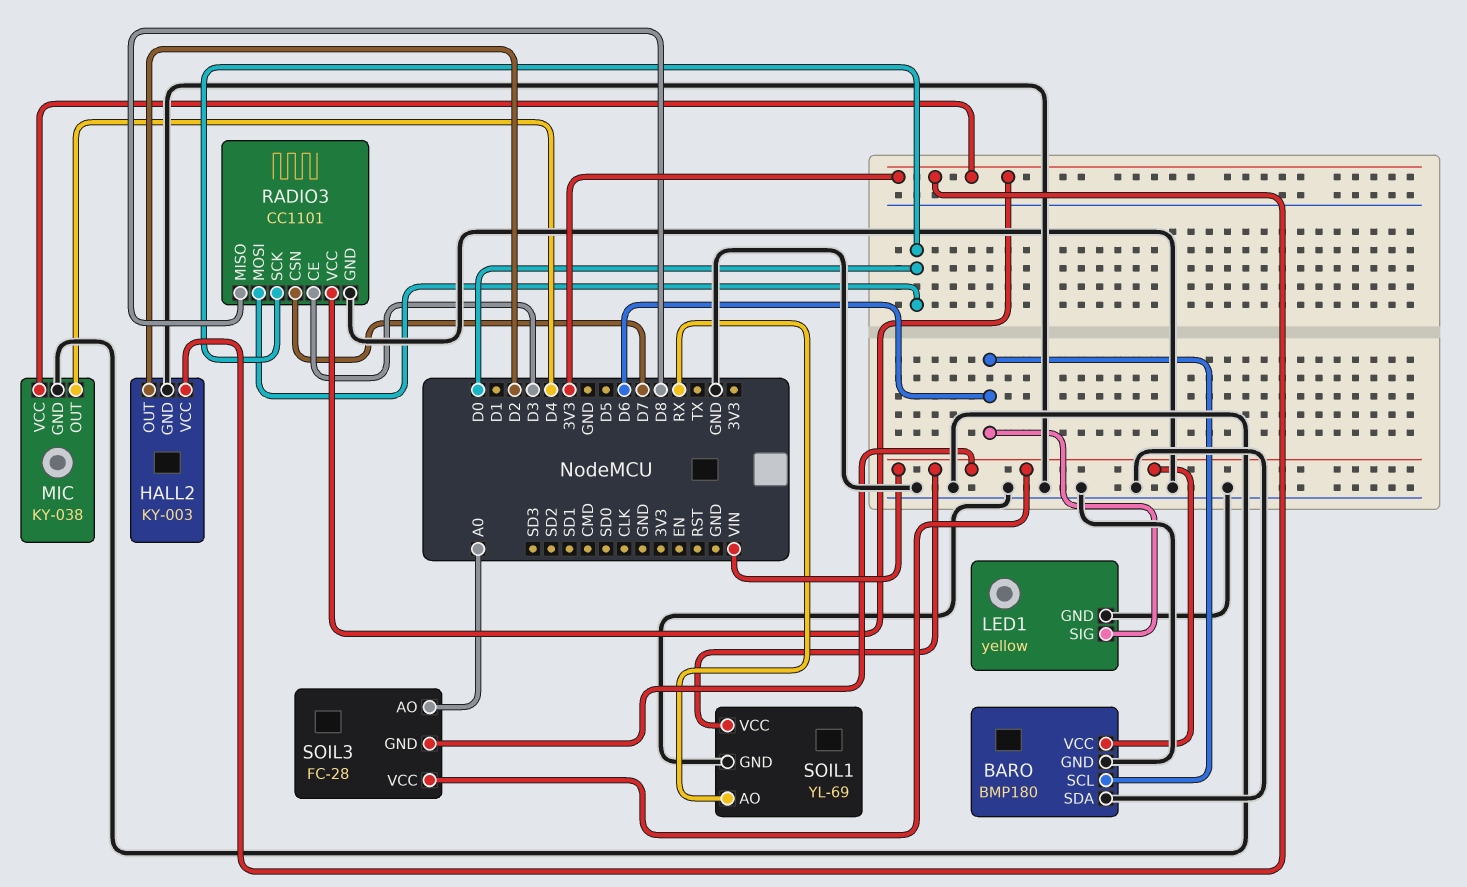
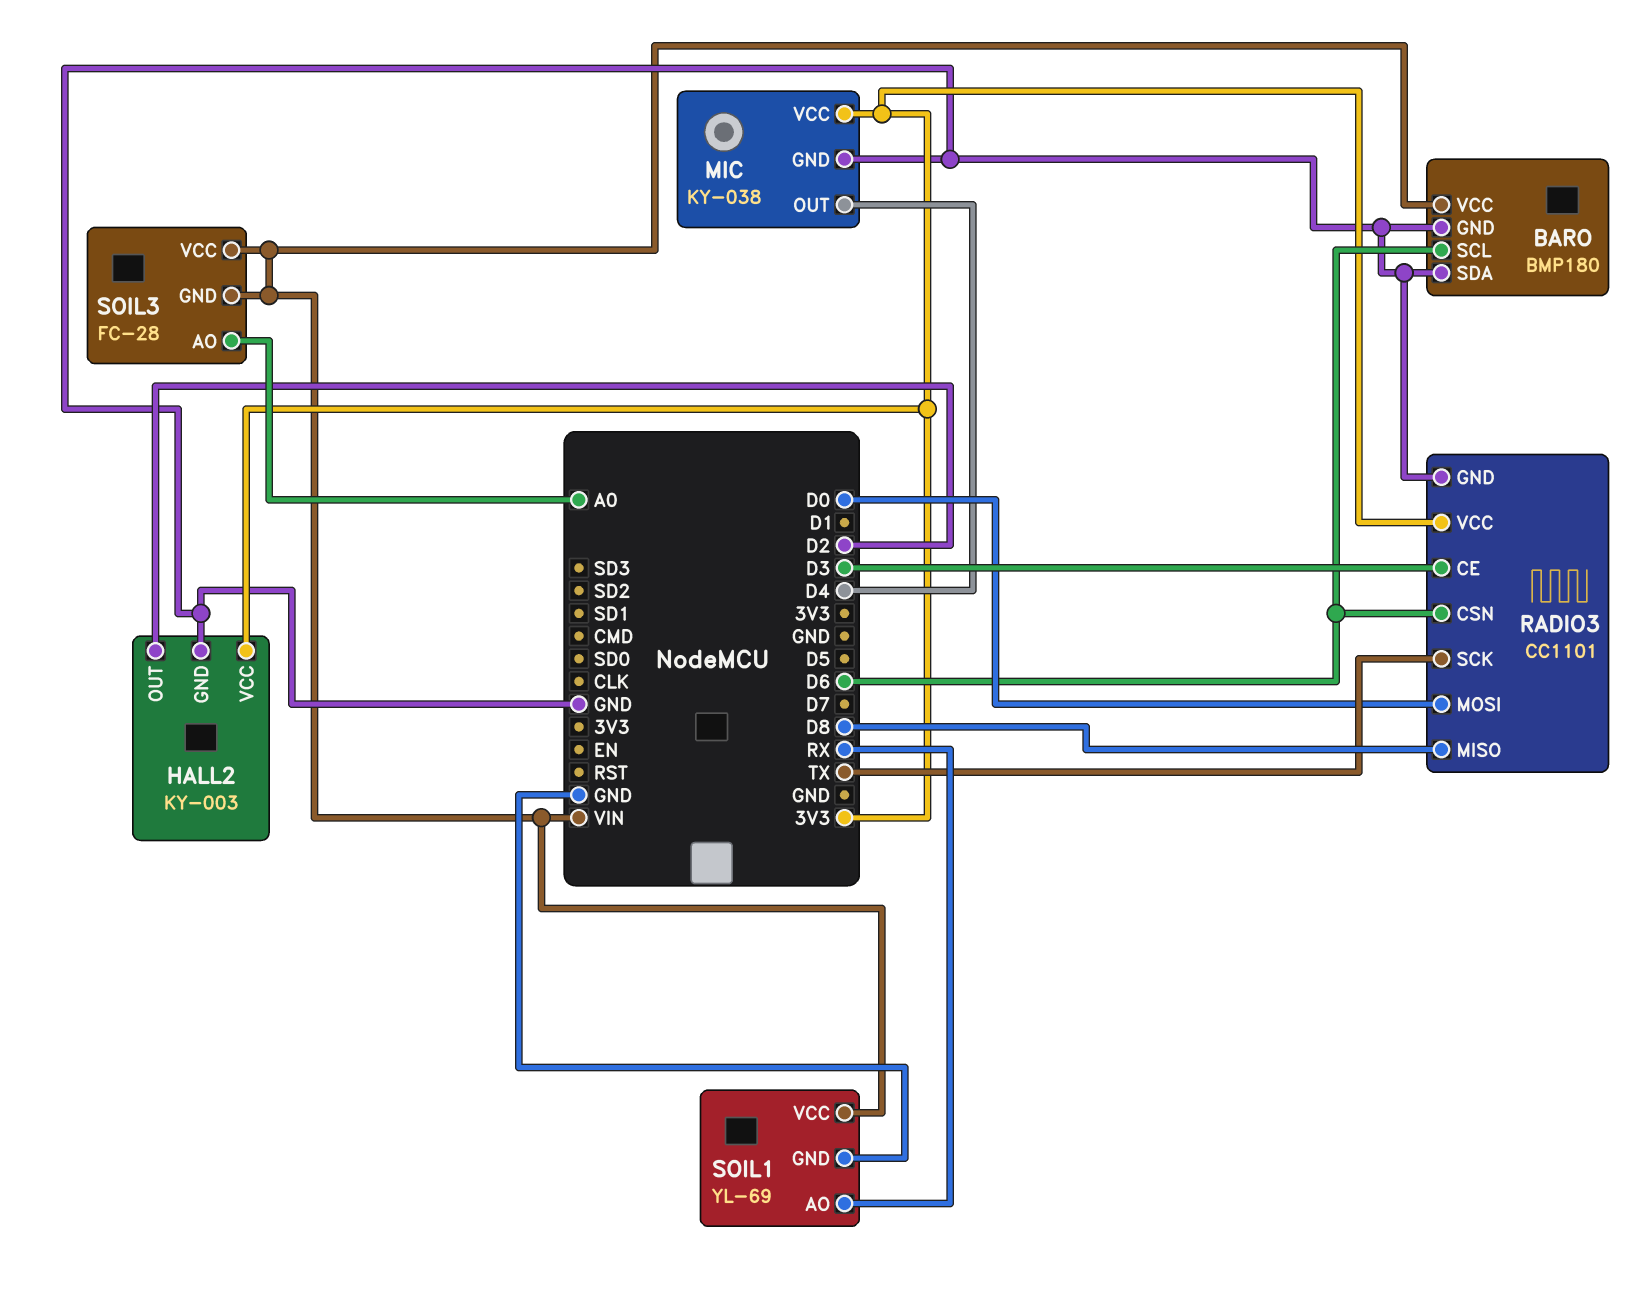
LED1: yellow -> none
LED1 pin GND: GND -> none
LED1 pin SIG: D6 -> none
RADIO3 pin CSN: D7 -> D6
RADIO3 pin SCK: D0 -> TX

